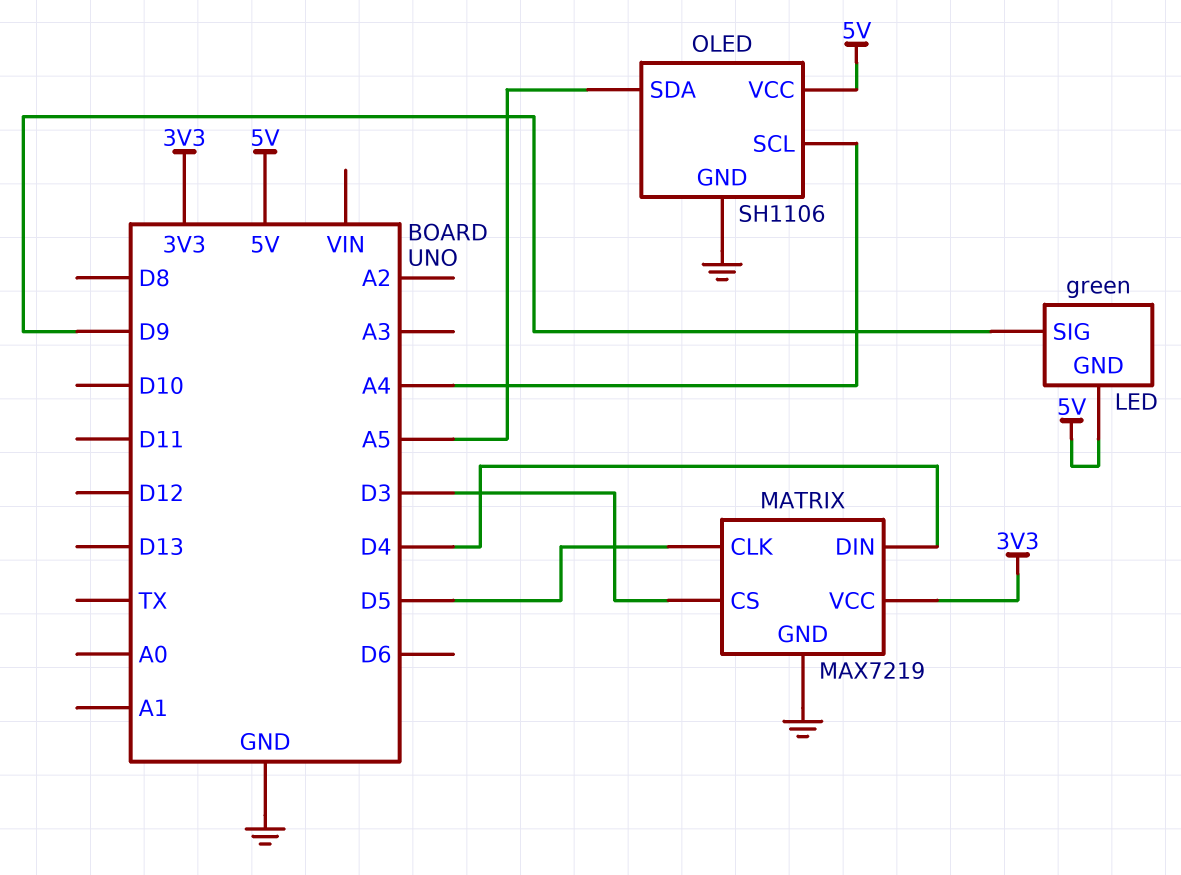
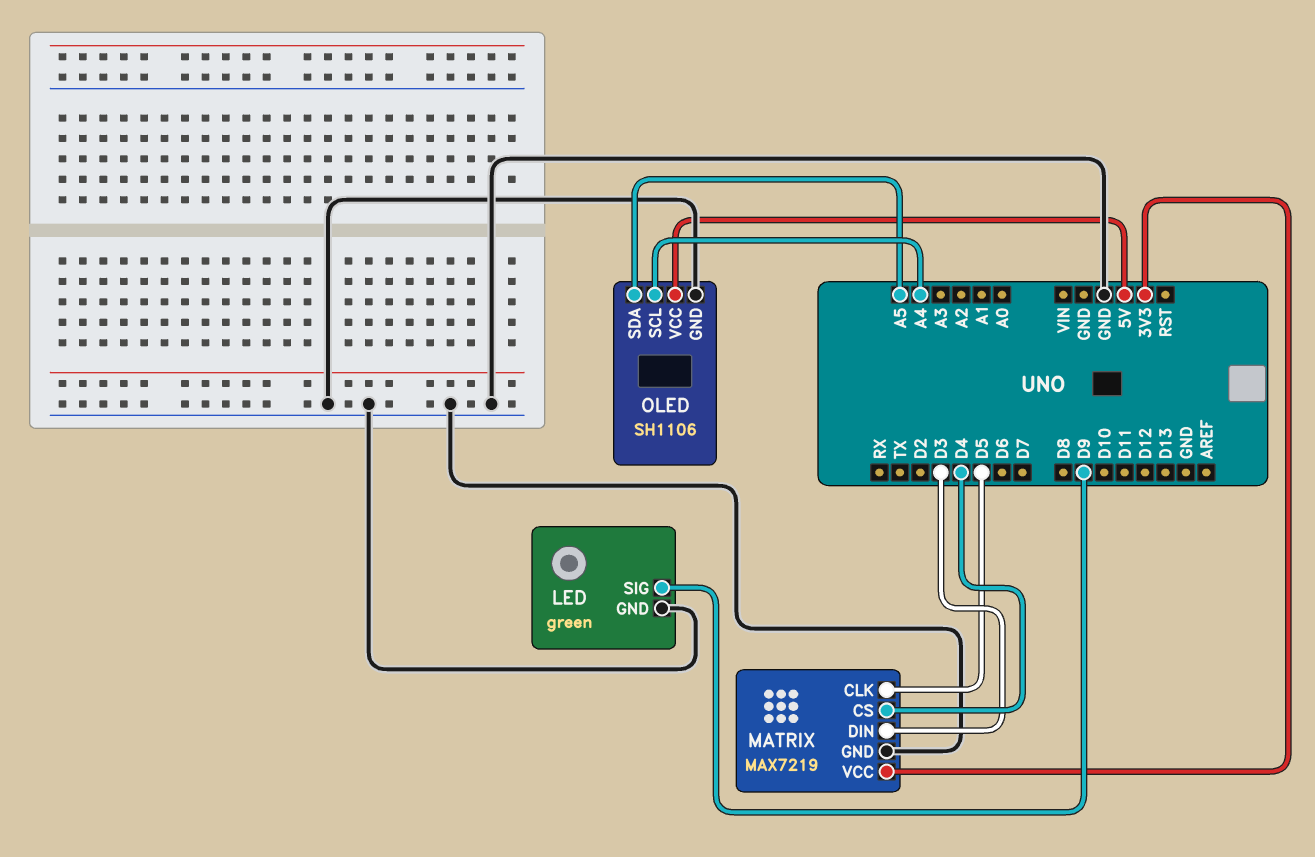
LED pin GND: 5V -> GND
MATRIX pin CS: D3 -> D4
MATRIX pin DIN: D4 -> D3

